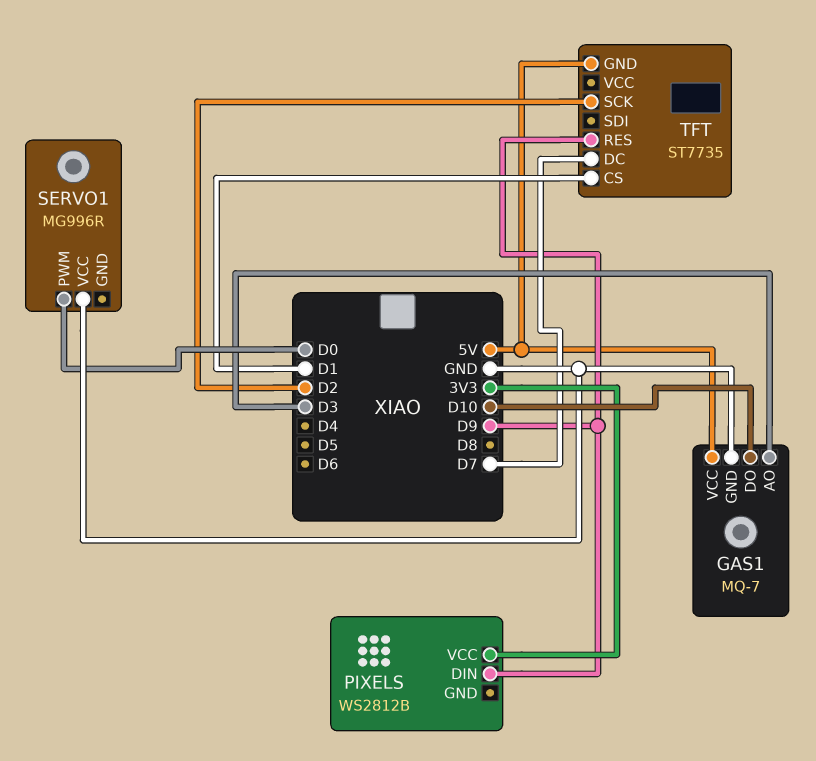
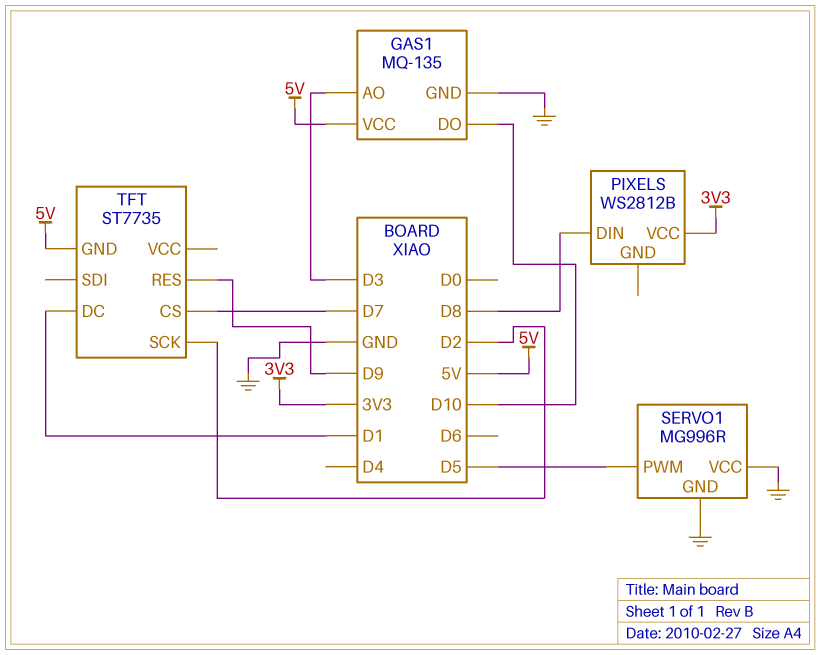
GAS1: MQ-7 -> MQ-135
PIXELS pin DIN: D9 -> D8
SERVO1 pin GND: none -> GND
SERVO1 pin PWM: D0 -> D5
TFT pin CS: D1 -> D7
TFT pin DC: D7 -> D1

